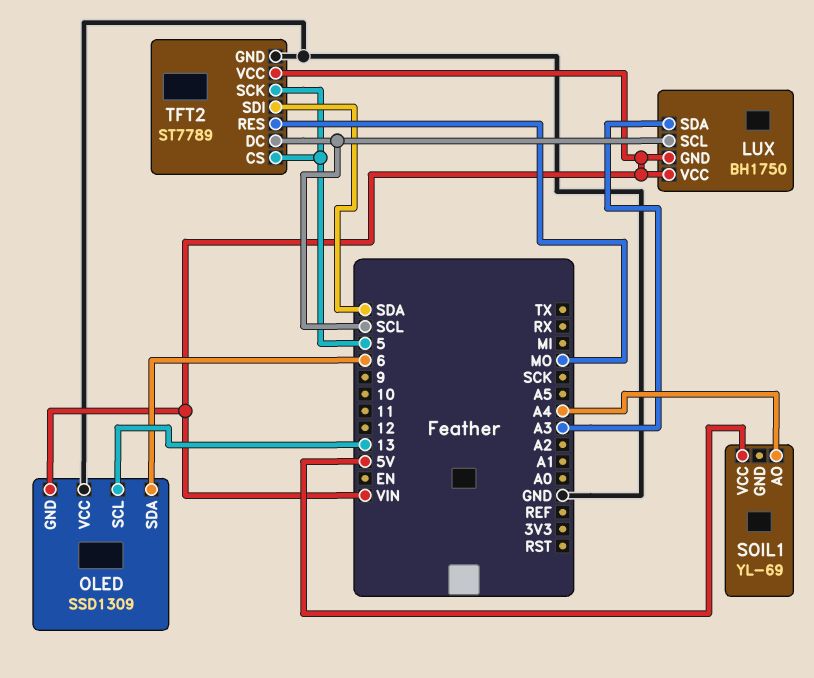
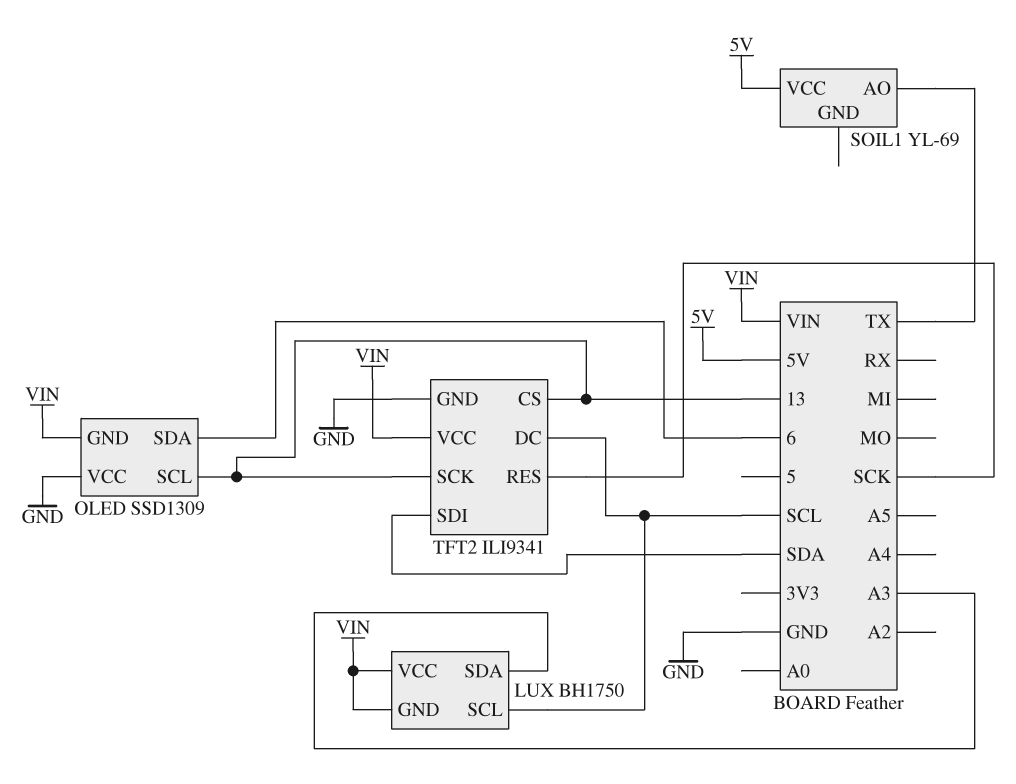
SOIL1 pin AO: A4 -> TX
TFT2: ST7789 -> ILI9341
TFT2 pin CS: 5 -> 13
TFT2 pin RES: MO -> SCK
TFT2 pin SCK: 5 -> 13

